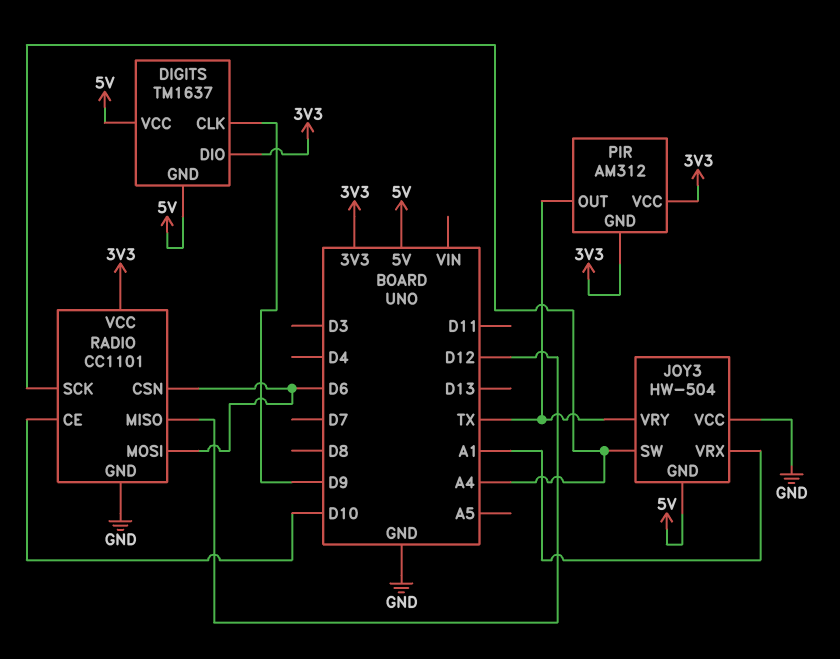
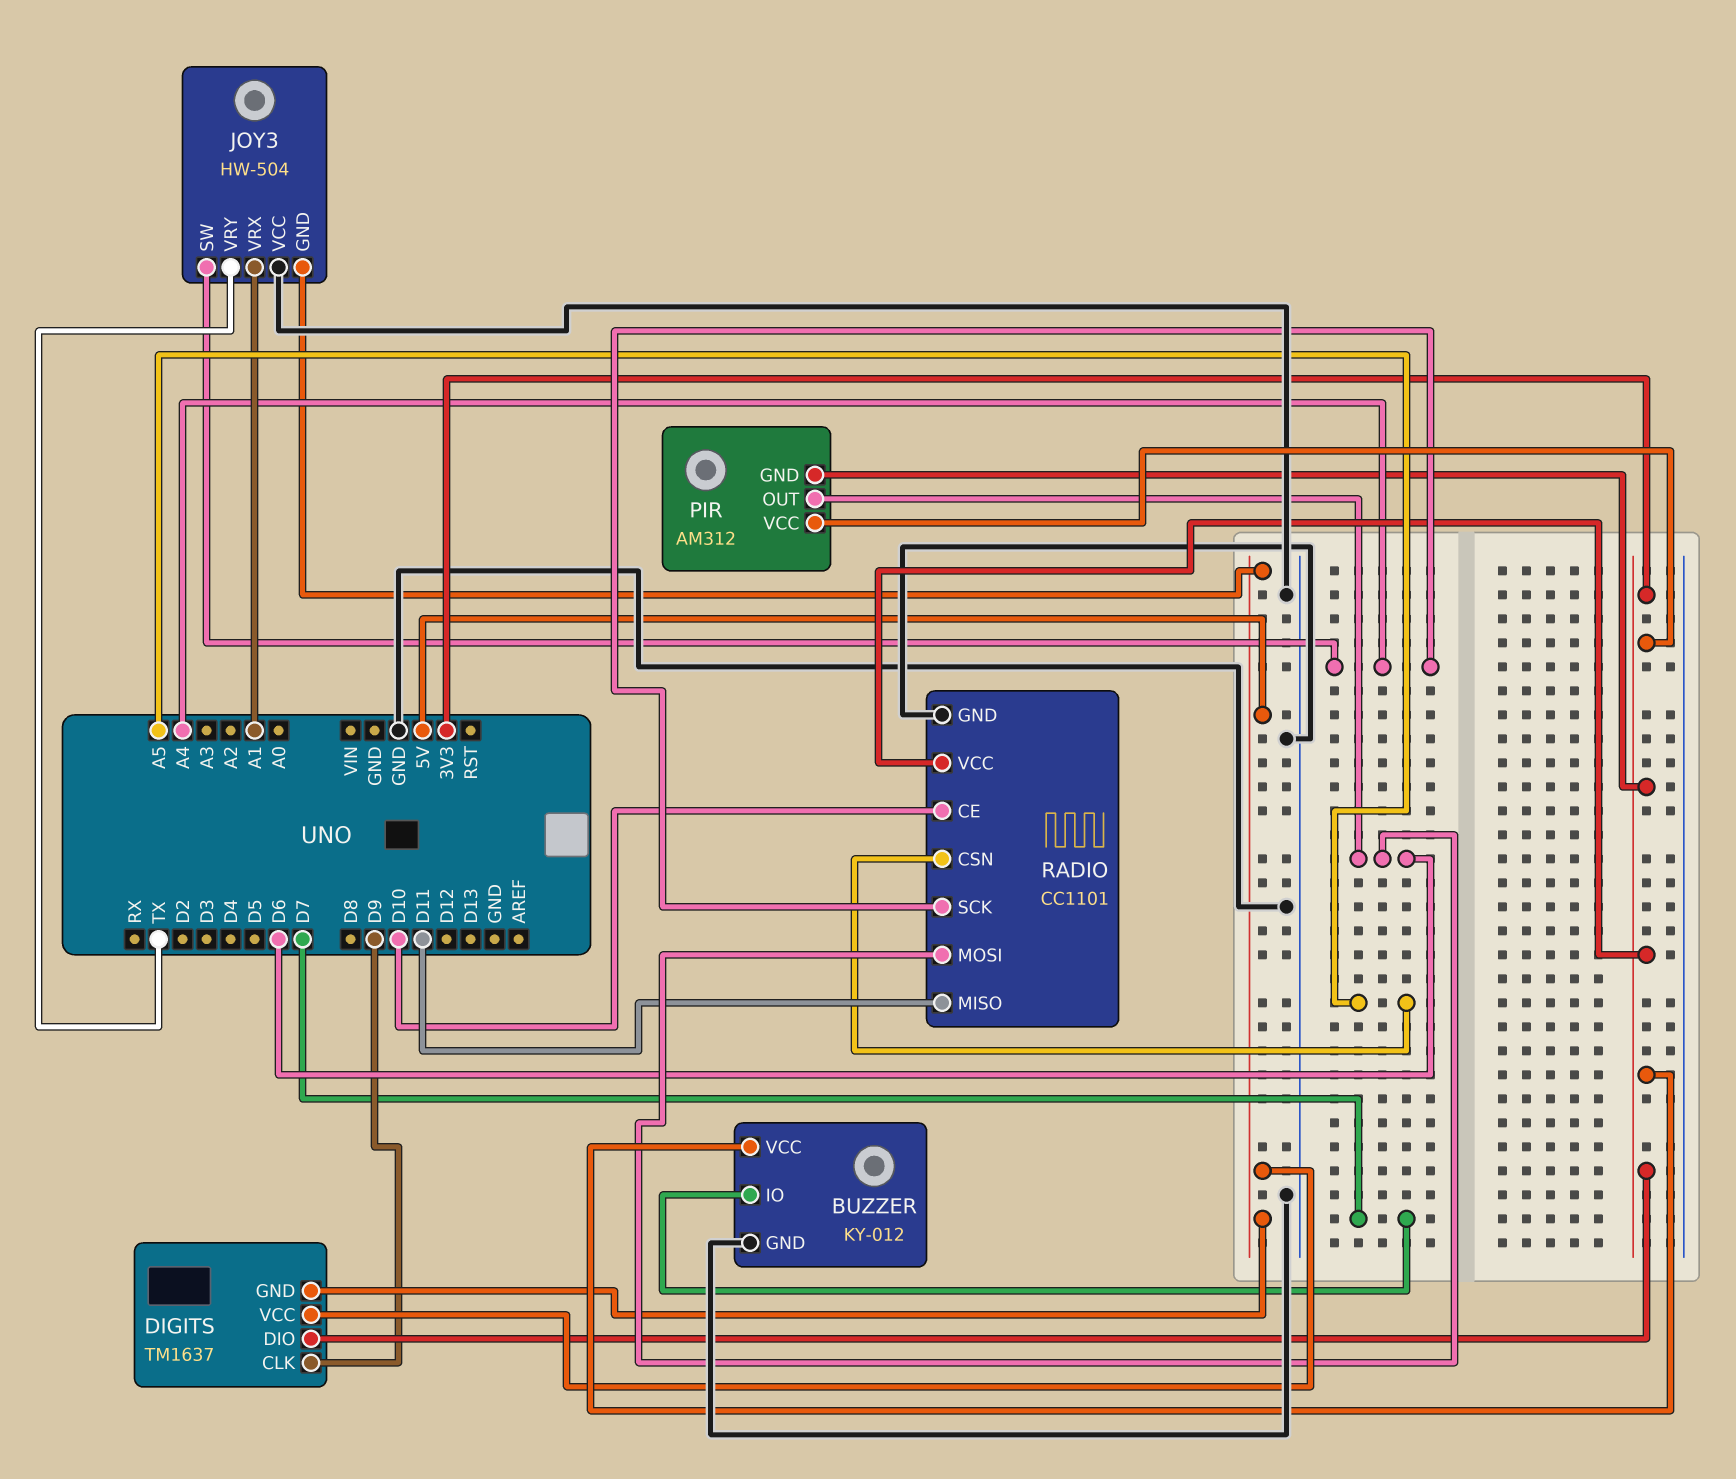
BUZZER: none -> KY-012
BUZZER pin GND: none -> GND
BUZZER pin IO: none -> D7
BUZZER pin VCC: none -> 3V3
PIR pin OUT: TX -> D6
RADIO pin CSN: D6 -> A5
RADIO pin MISO: D12 -> D11

